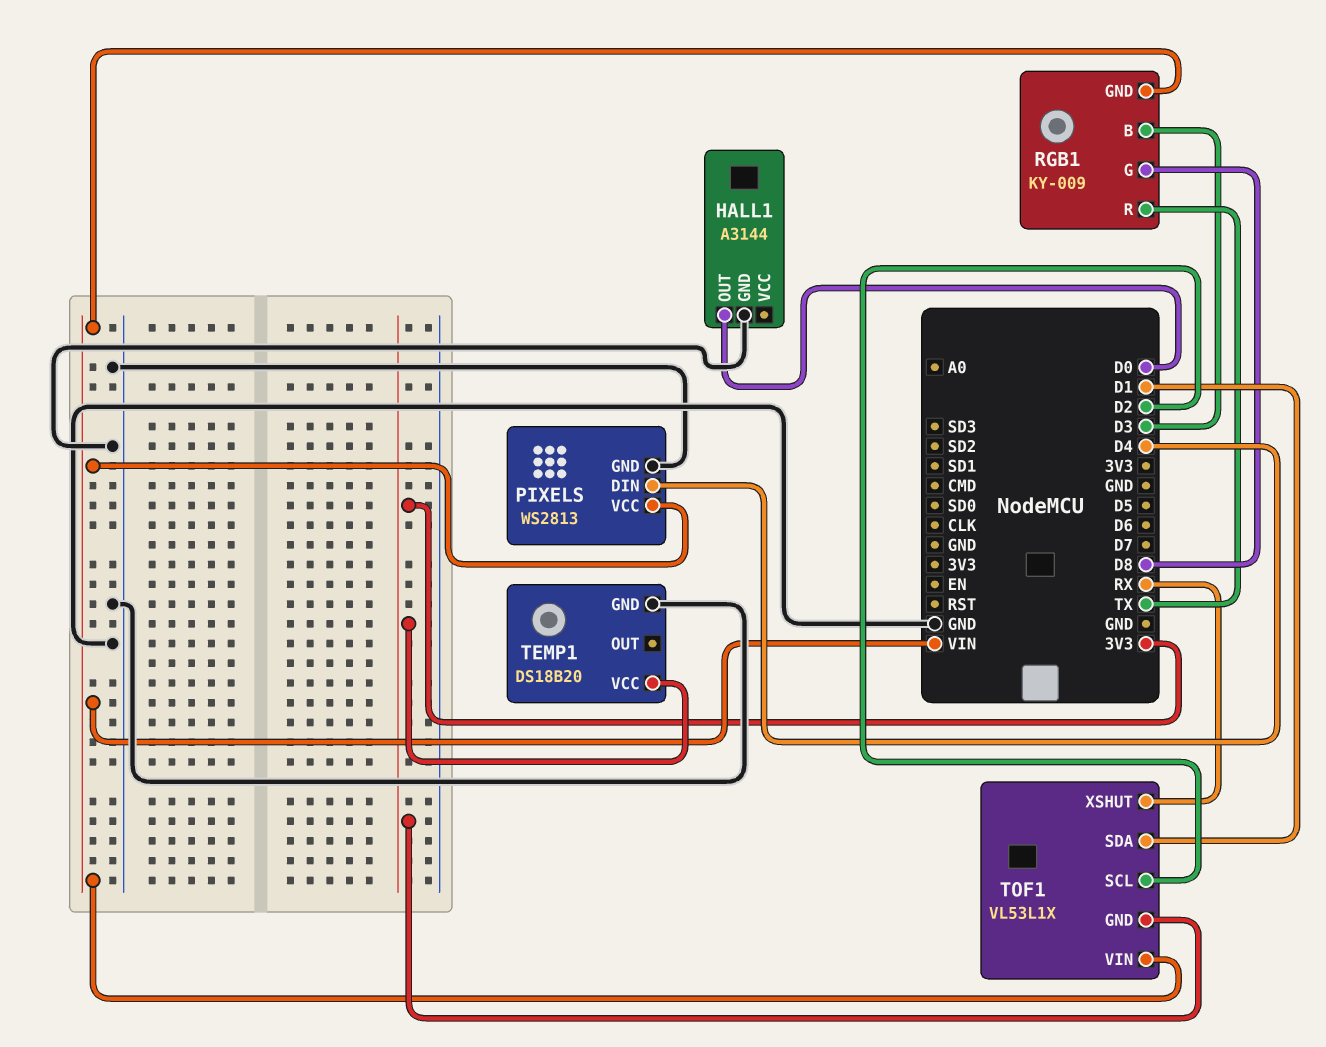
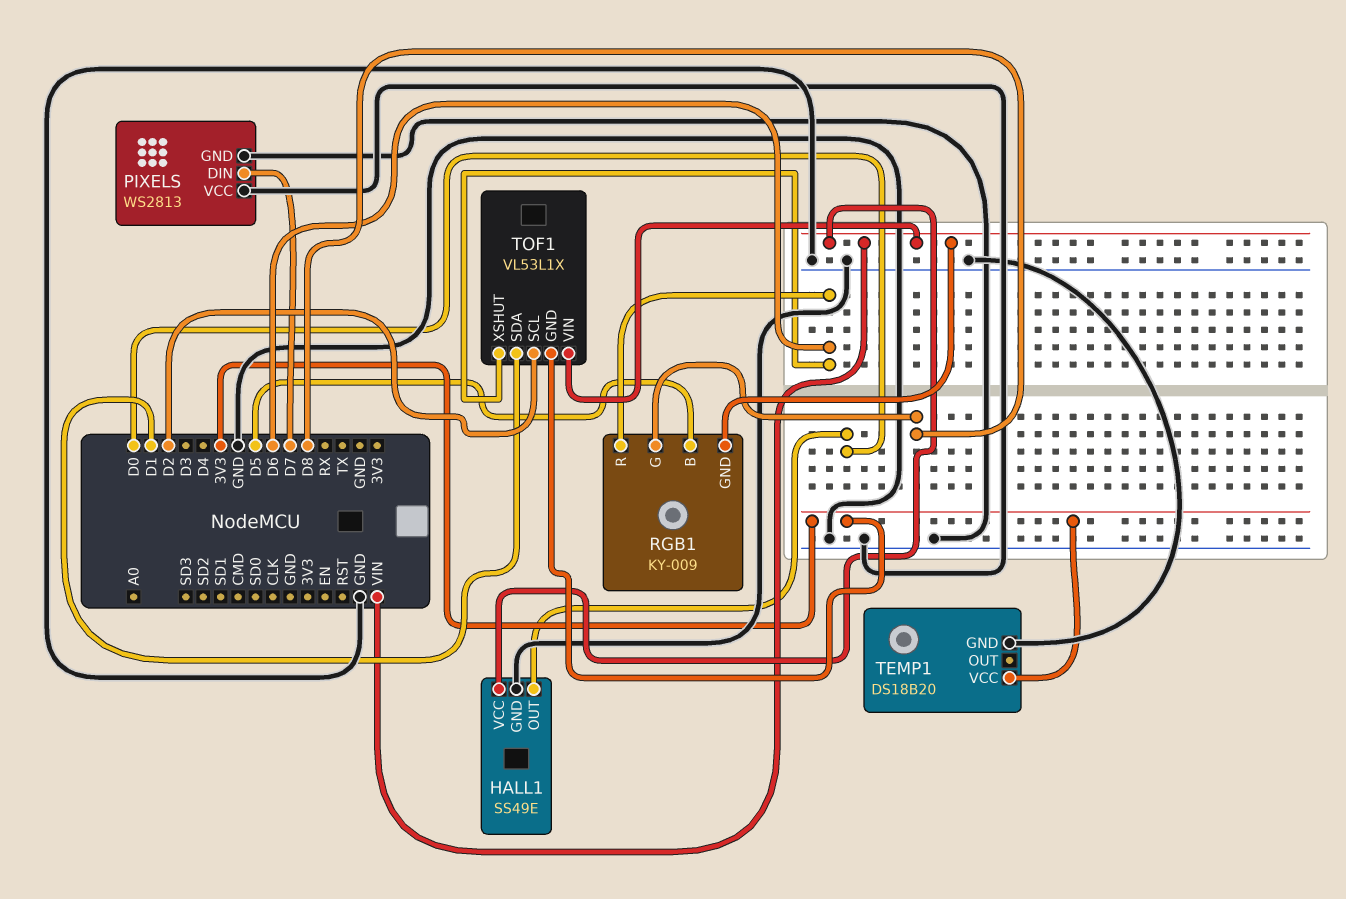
HALL1: A3144 -> SS49E
HALL1 pin VCC: none -> VIN
PIXELS pin DIN: D4 -> D7
PIXELS pin VCC: VIN -> GND
RGB1 pin B: D3 -> D5
RGB1 pin R: TX -> D6
TOF1 pin XSHUT: RX -> D6

